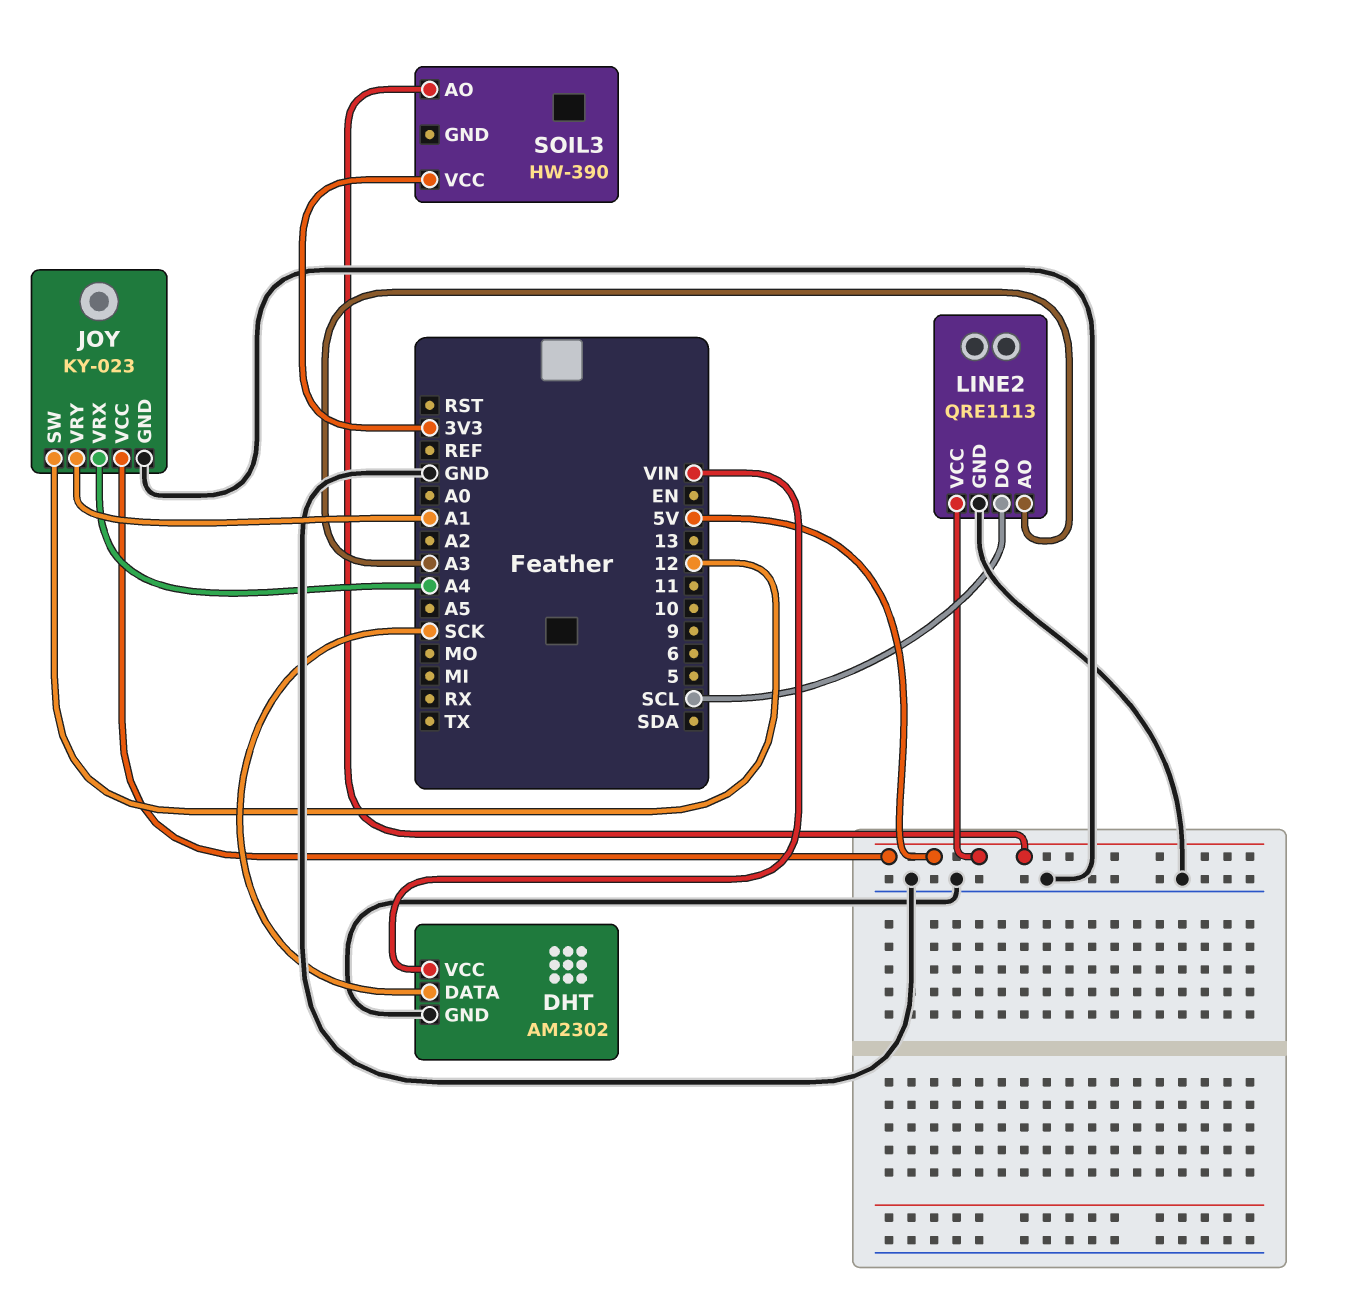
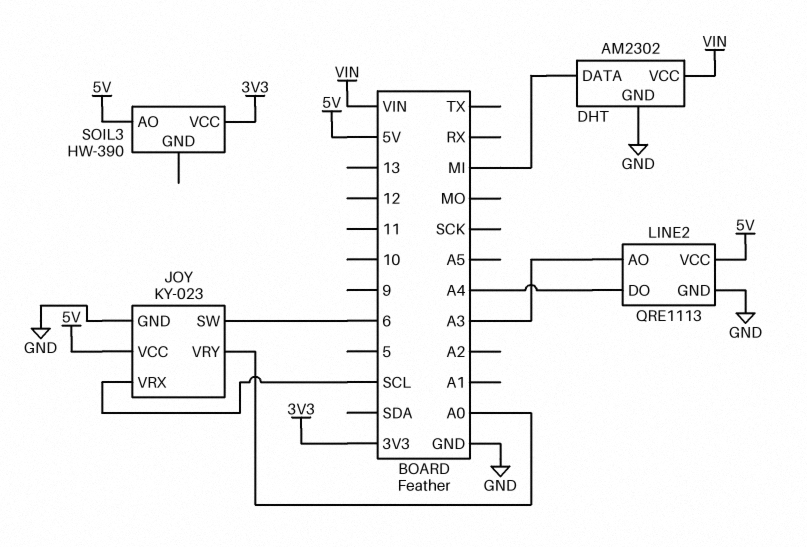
DHT pin DATA: SCK -> MI
JOY pin SW: 12 -> 6
JOY pin VRX: A4 -> SCL
JOY pin VRY: A1 -> A0
LINE2 pin DO: SCL -> A4

